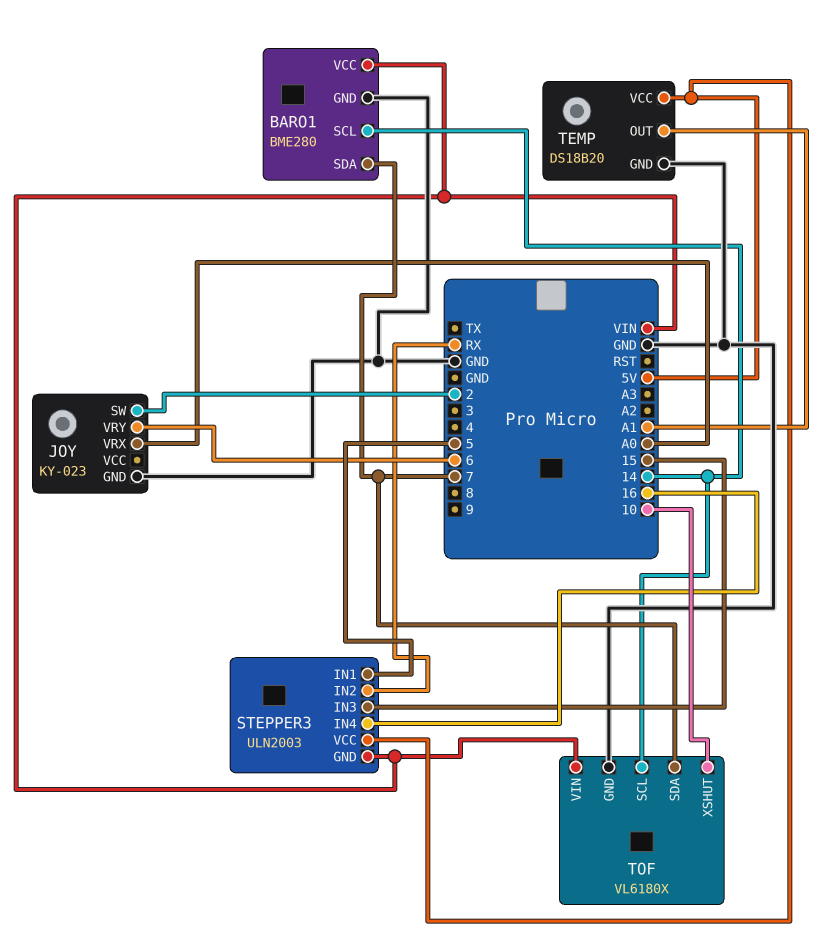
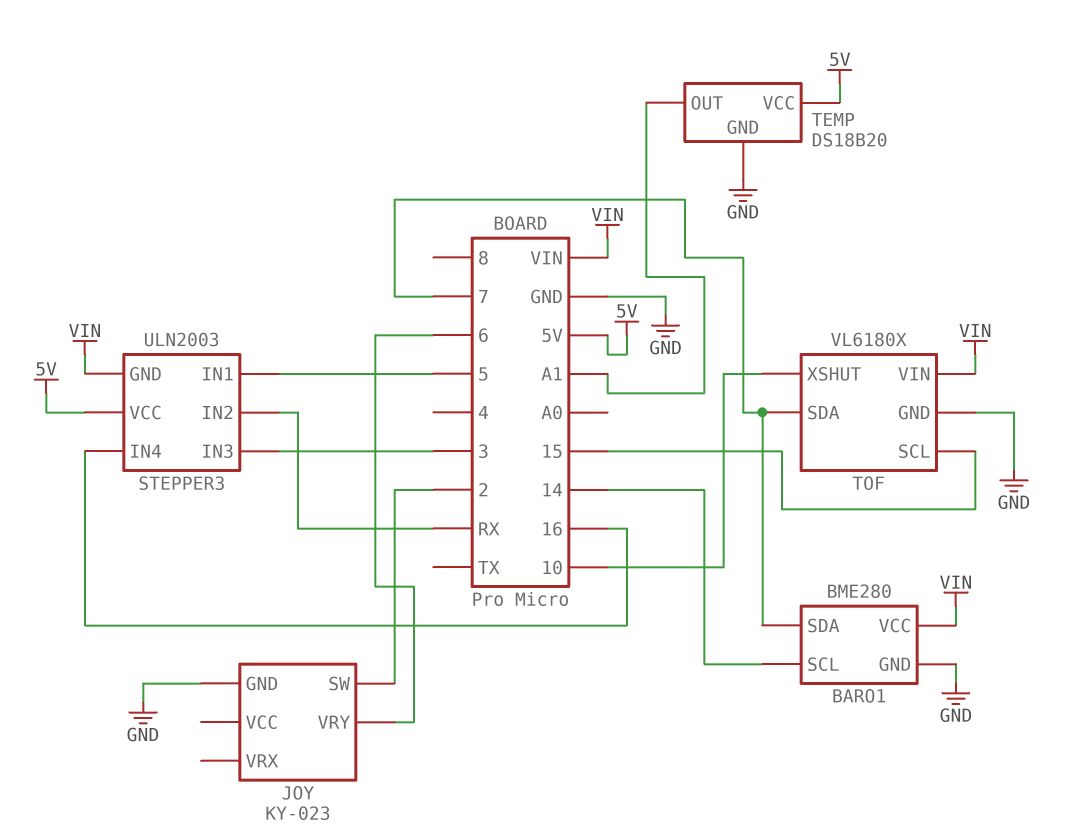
JOY pin VRX: A0 -> none
STEPPER3 pin IN3: 15 -> 3
TOF pin SCL: 14 -> 15

